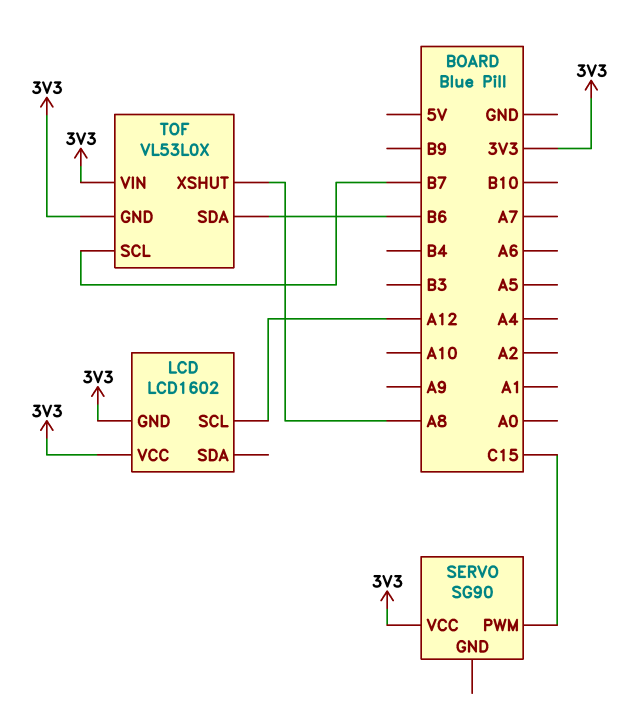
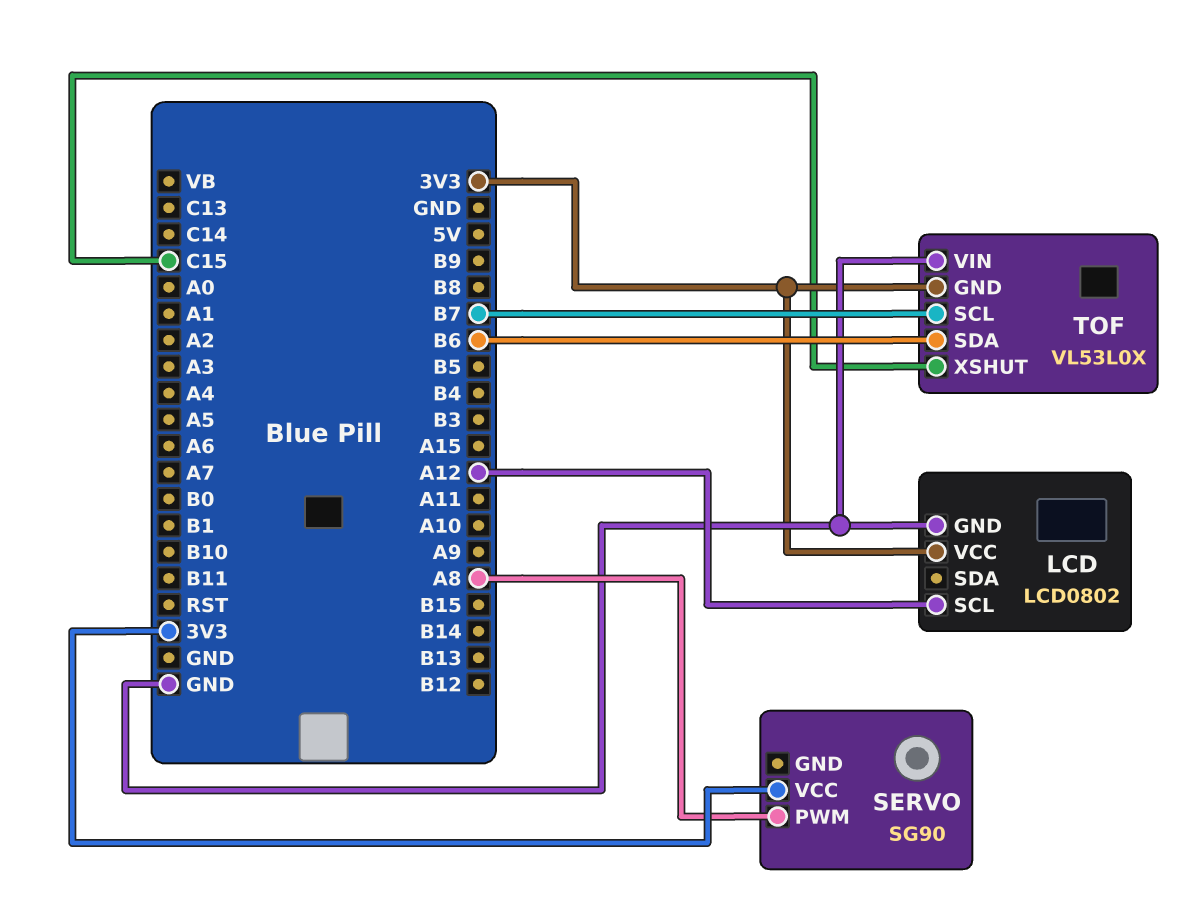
LCD: LCD1602 -> LCD0802
LCD pin GND: 3V3 -> GND
SERVO pin PWM: C15 -> A8
TOF pin VIN: 3V3 -> GND
TOF pin XSHUT: A8 -> C15

